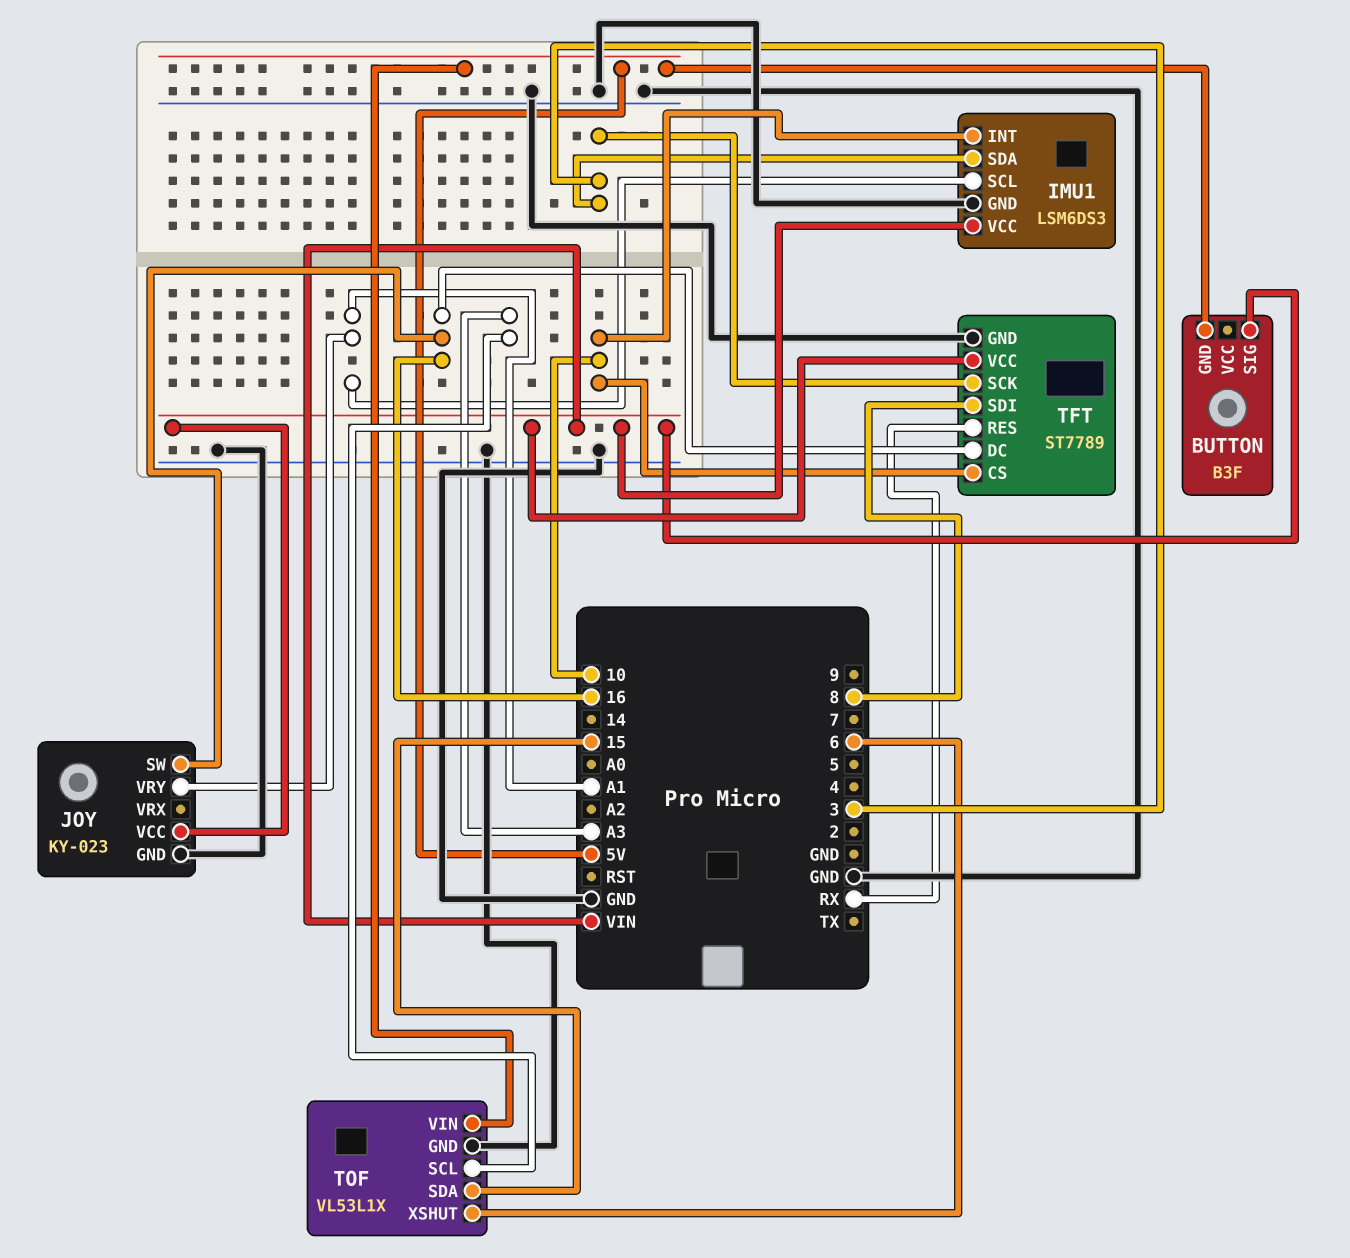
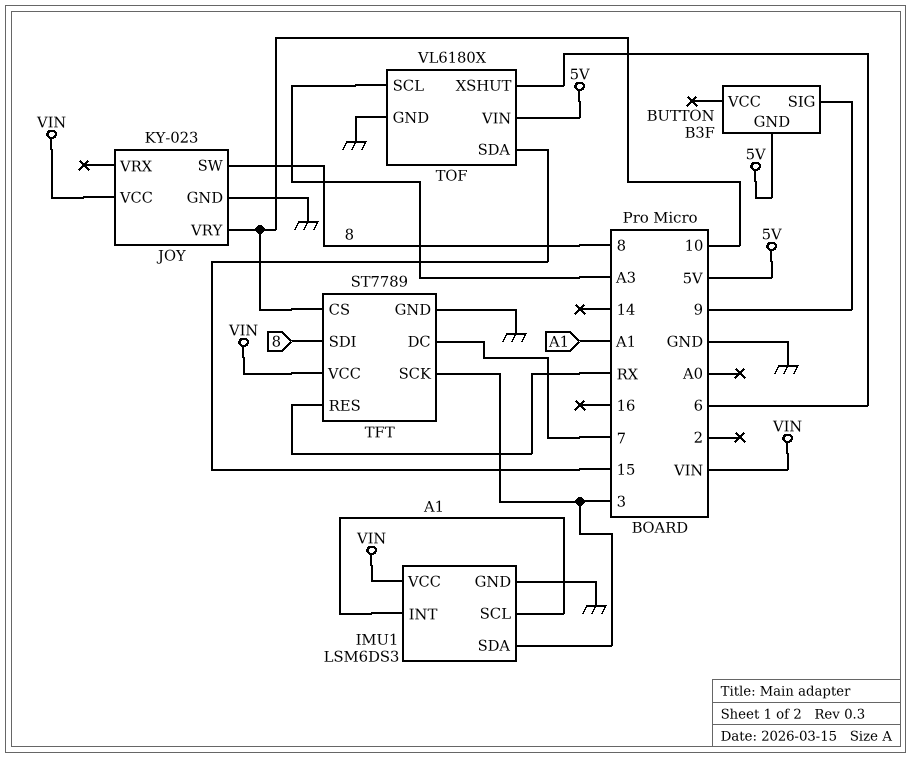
BUTTON pin SIG: VIN -> 9
IMU1 pin INT: 10 -> A1
JOY pin SW: 16 -> 8
JOY pin VRY: A1 -> 10
TFT pin DC: 16 -> 7
TOF: VL53L1X -> VL6180X

